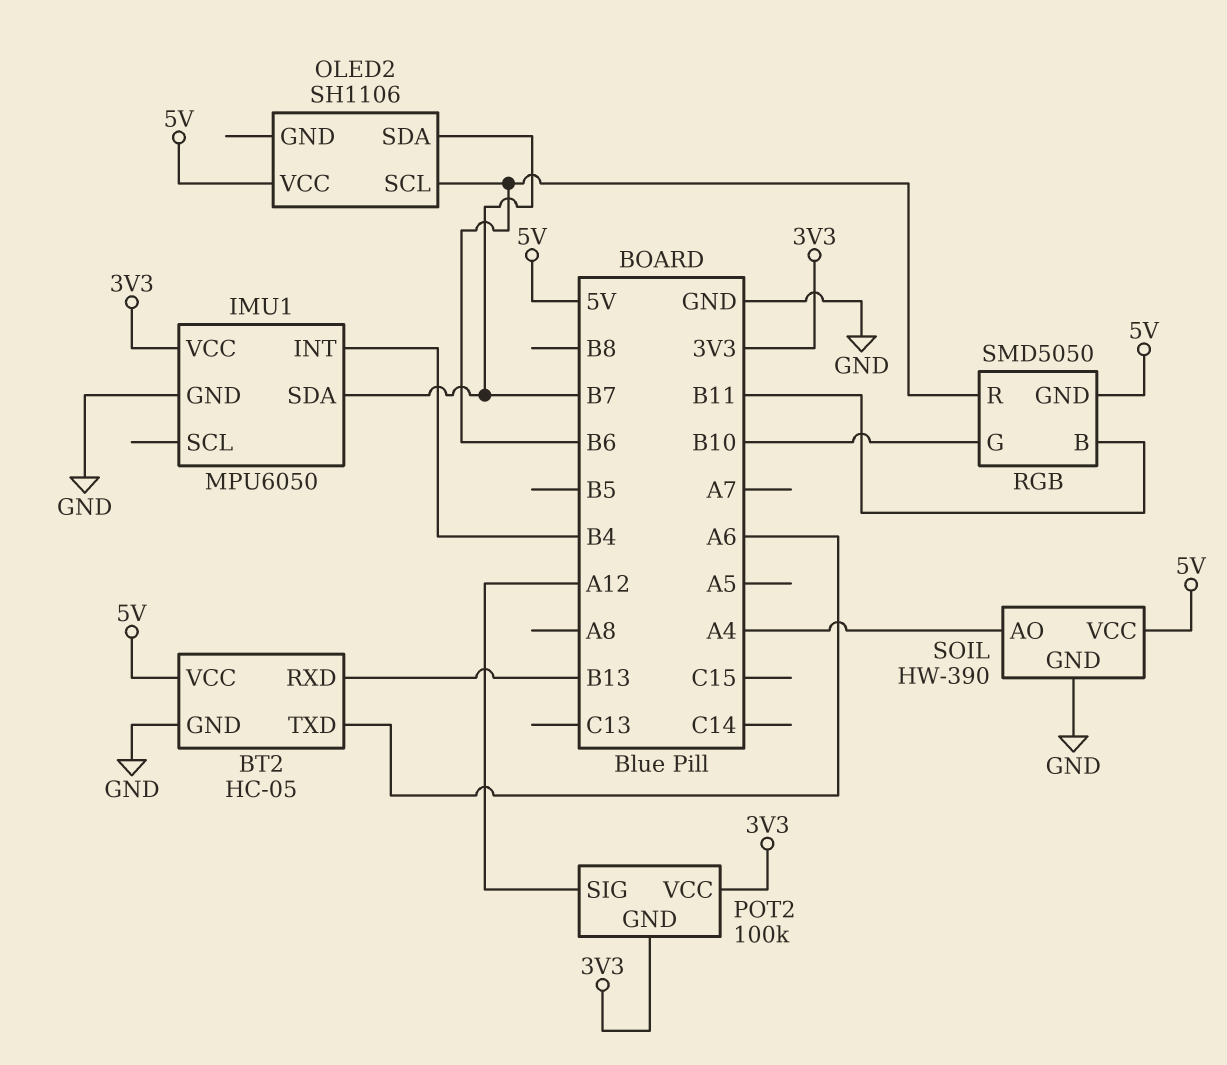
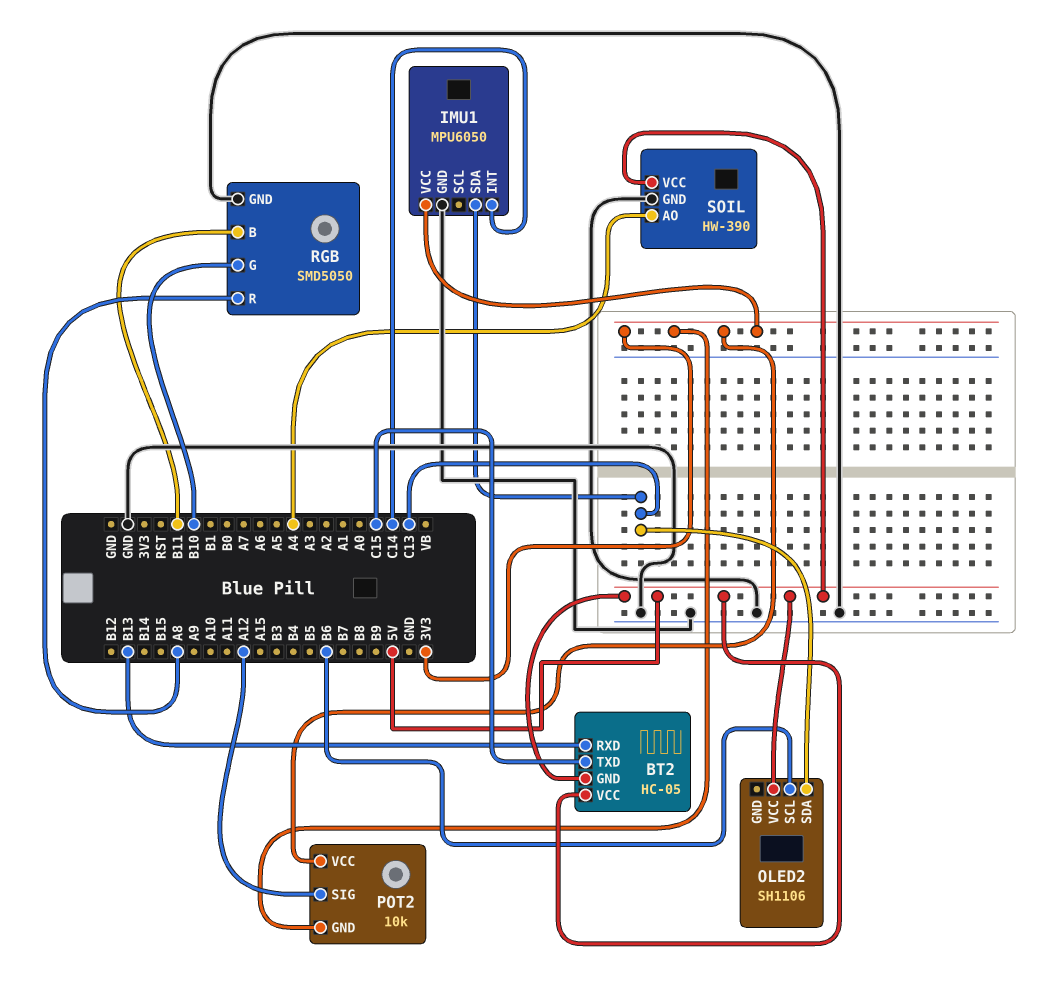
BT2 pin GND: GND -> 5V
BT2 pin TXD: A6 -> C15
IMU1 pin INT: B4 -> C14
IMU1 pin SDA: B7 -> C13
OLED2 pin SDA: B7 -> C13
POT2: 100k -> 10k
RGB pin GND: 5V -> GND
RGB pin R: B6 -> A8

